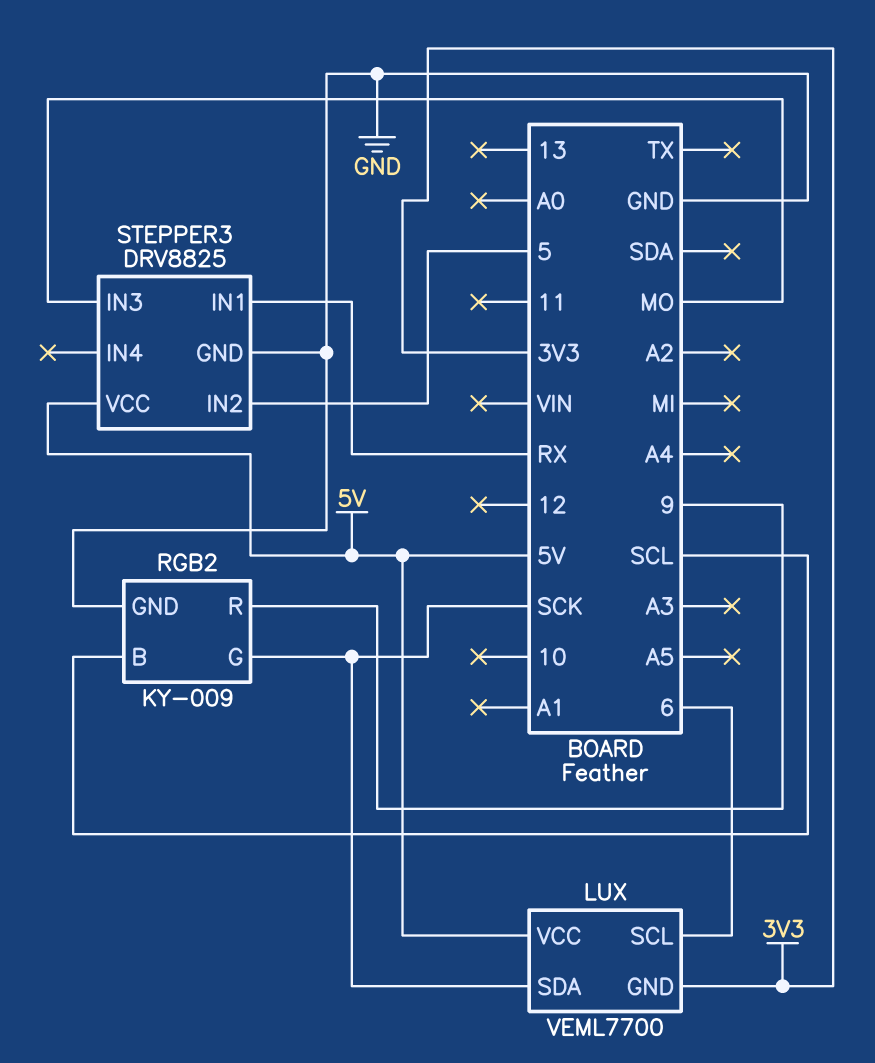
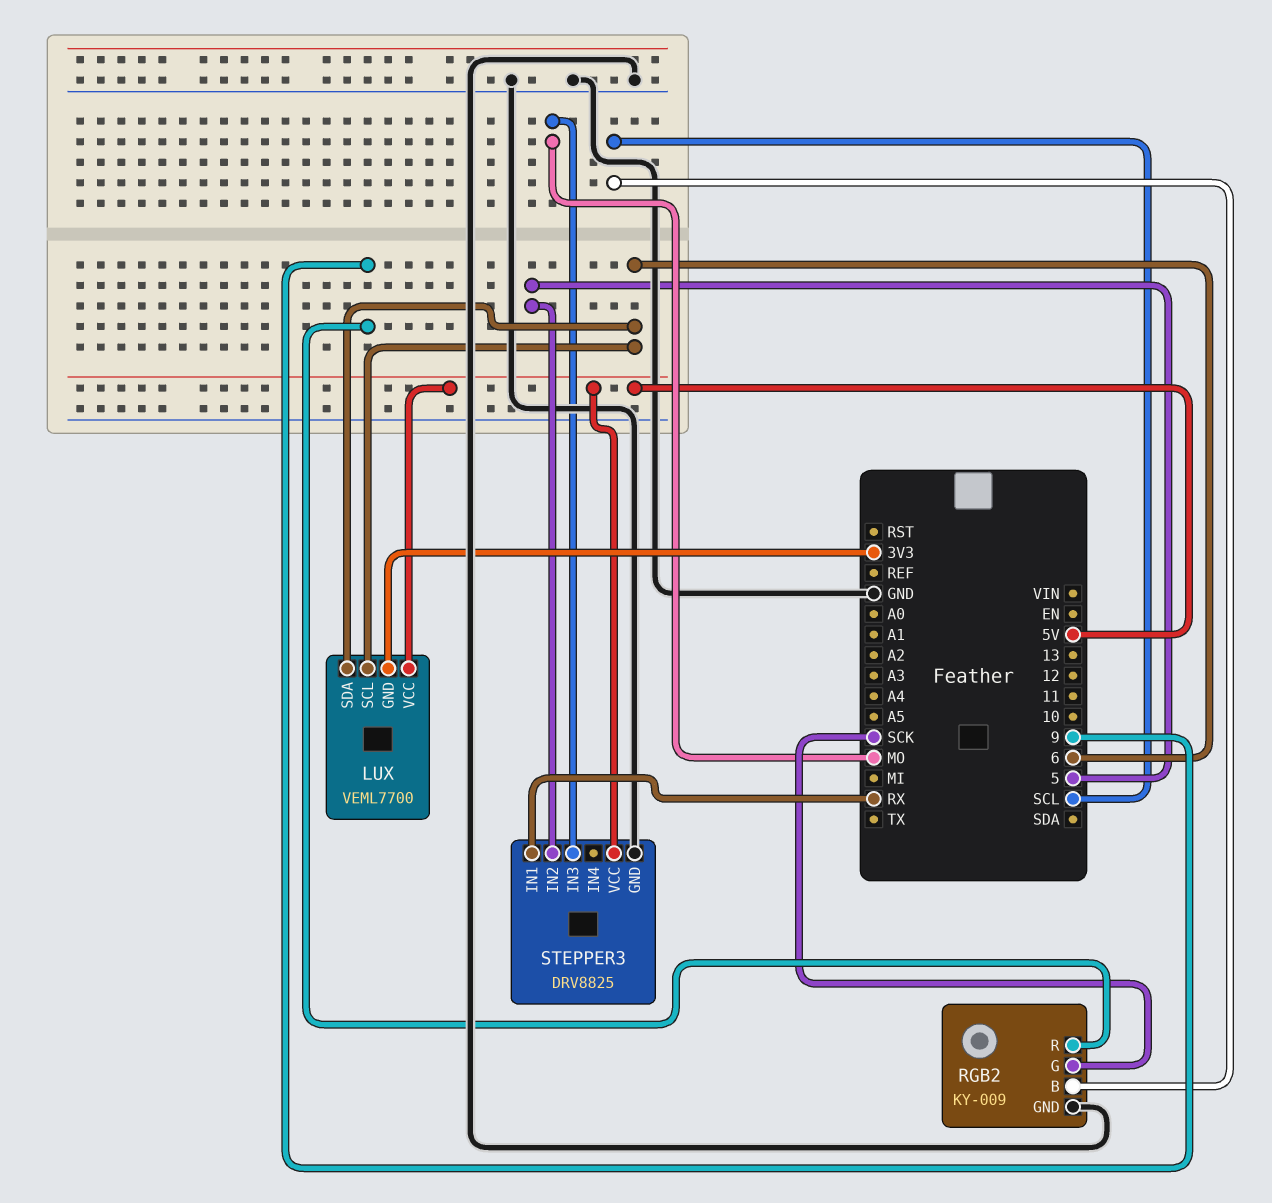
LUX pin SDA: SCK -> 6

